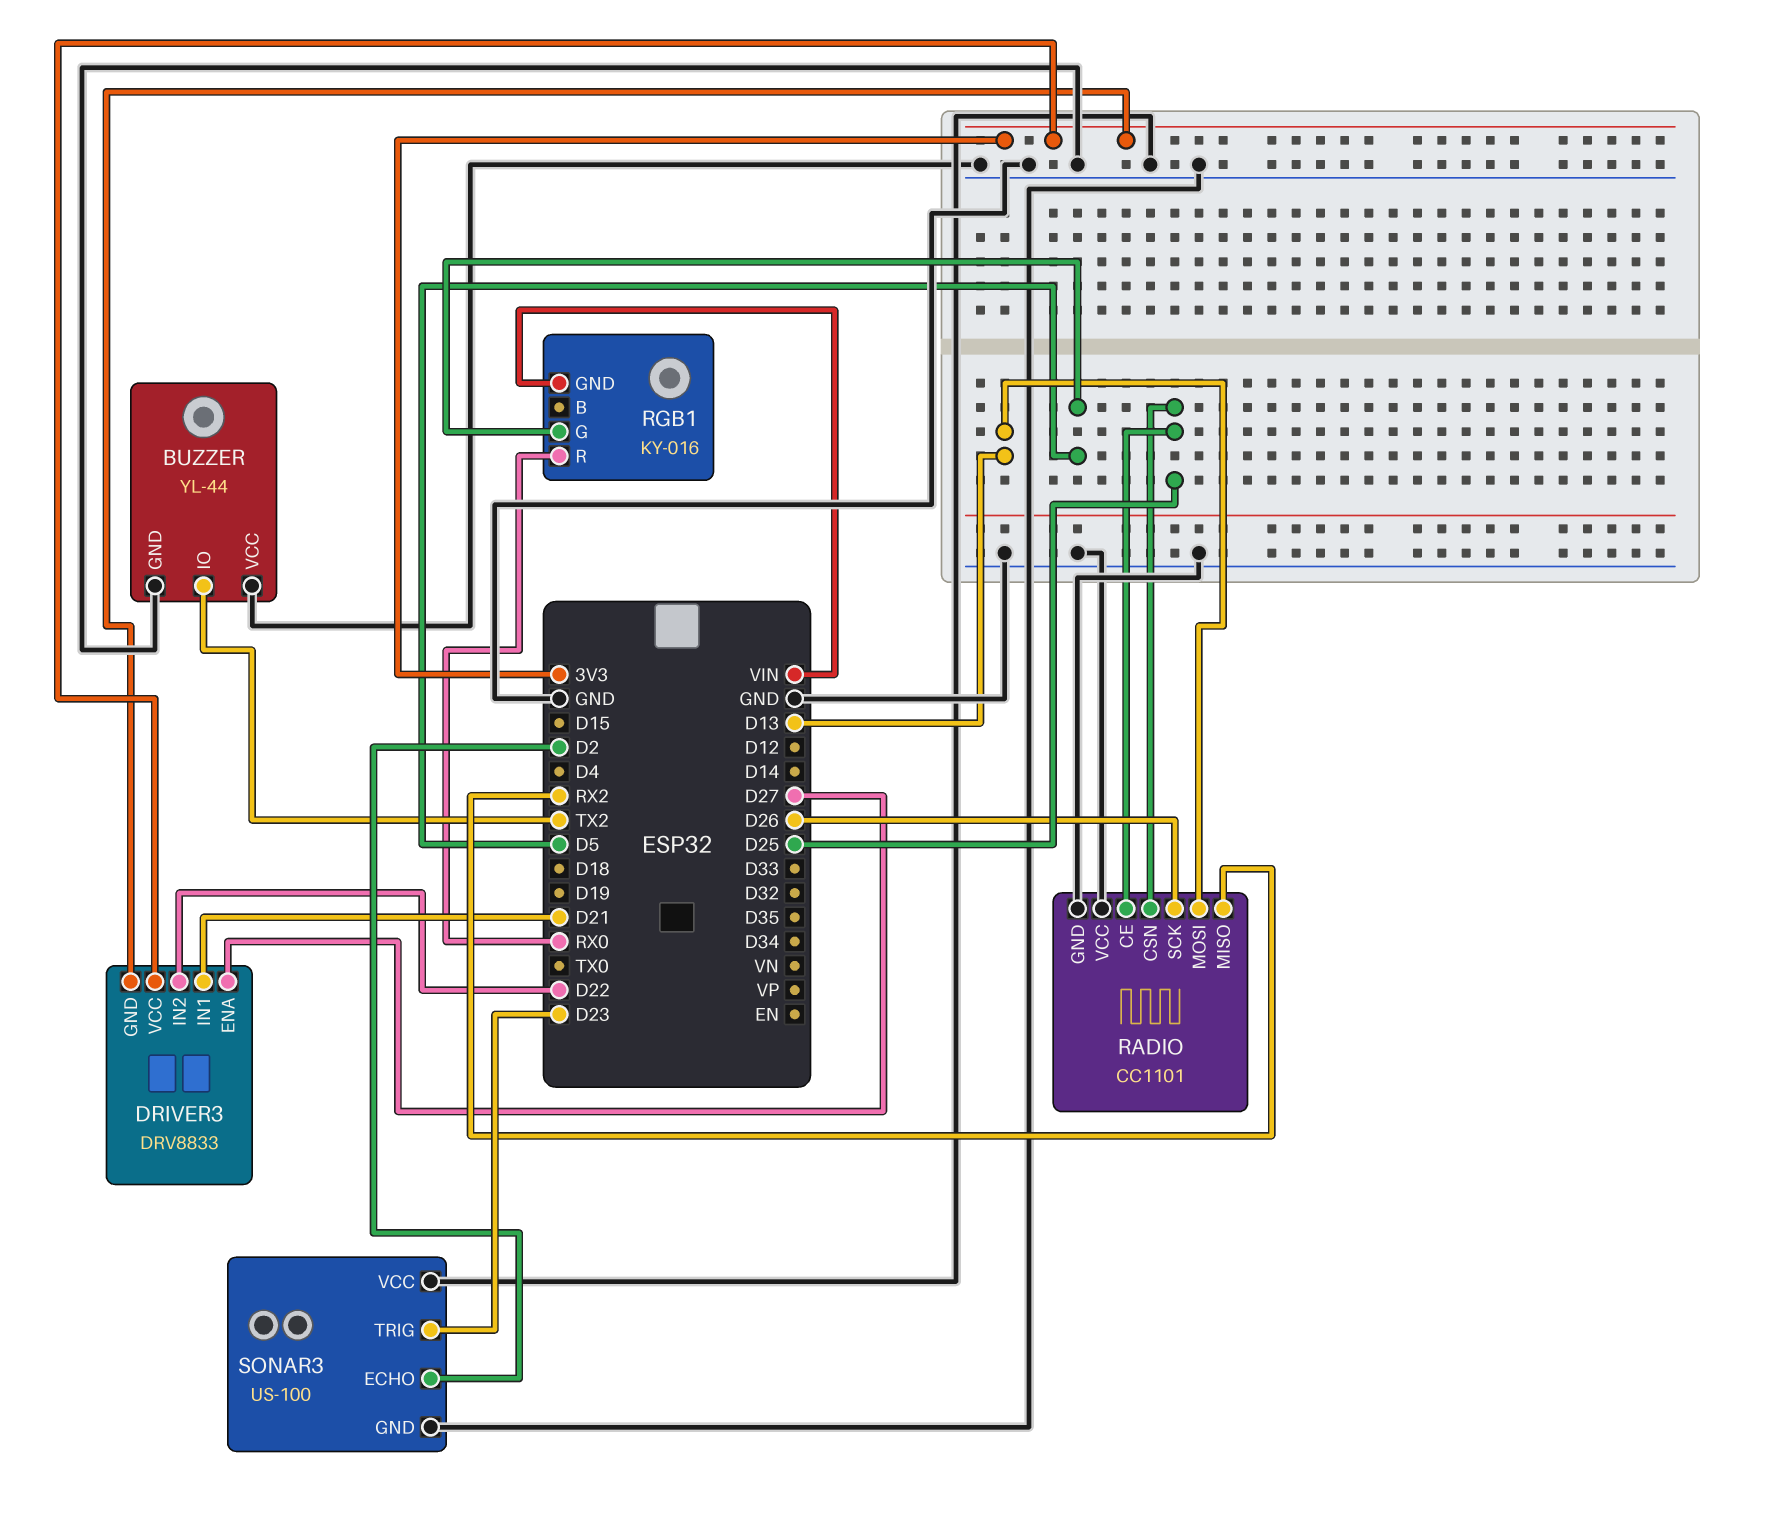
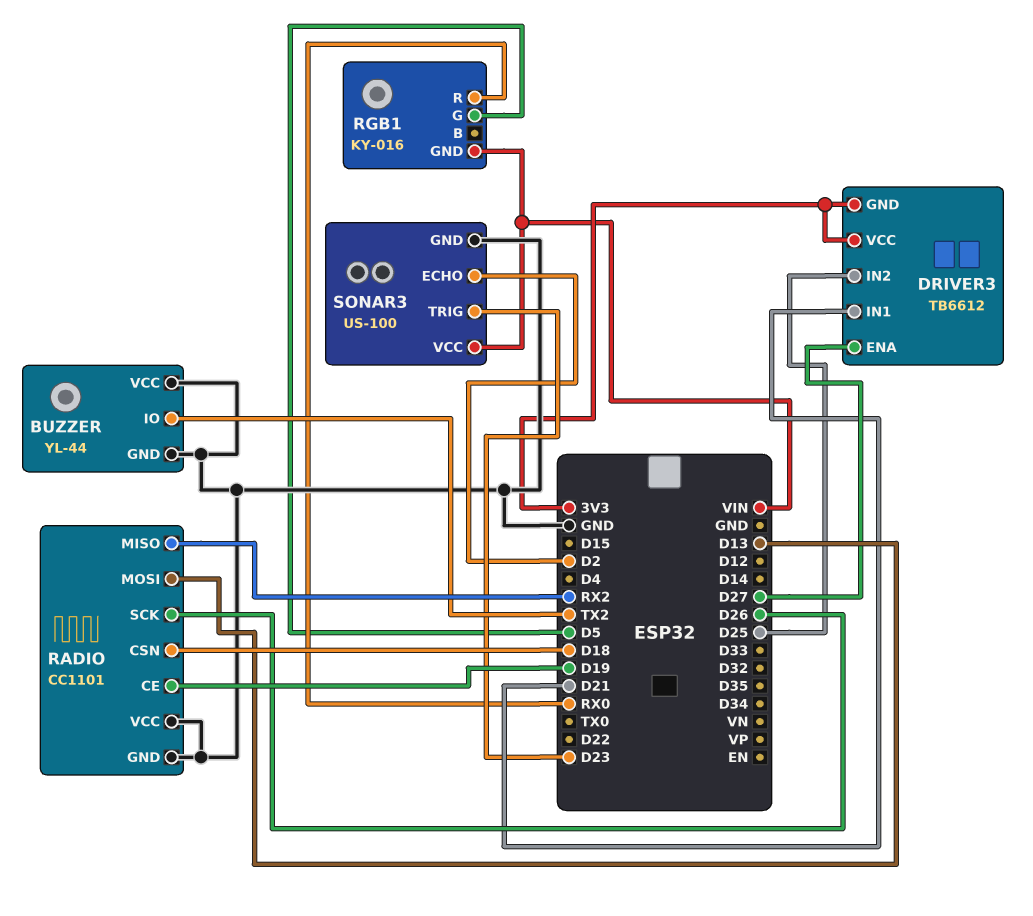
DRIVER3: DRV8833 -> TB6612
DRIVER3 pin IN2: D22 -> D25
RADIO pin CE: D25 -> D19
RADIO pin CSN: D25 -> D18
SONAR3 pin VCC: GND -> VIN

